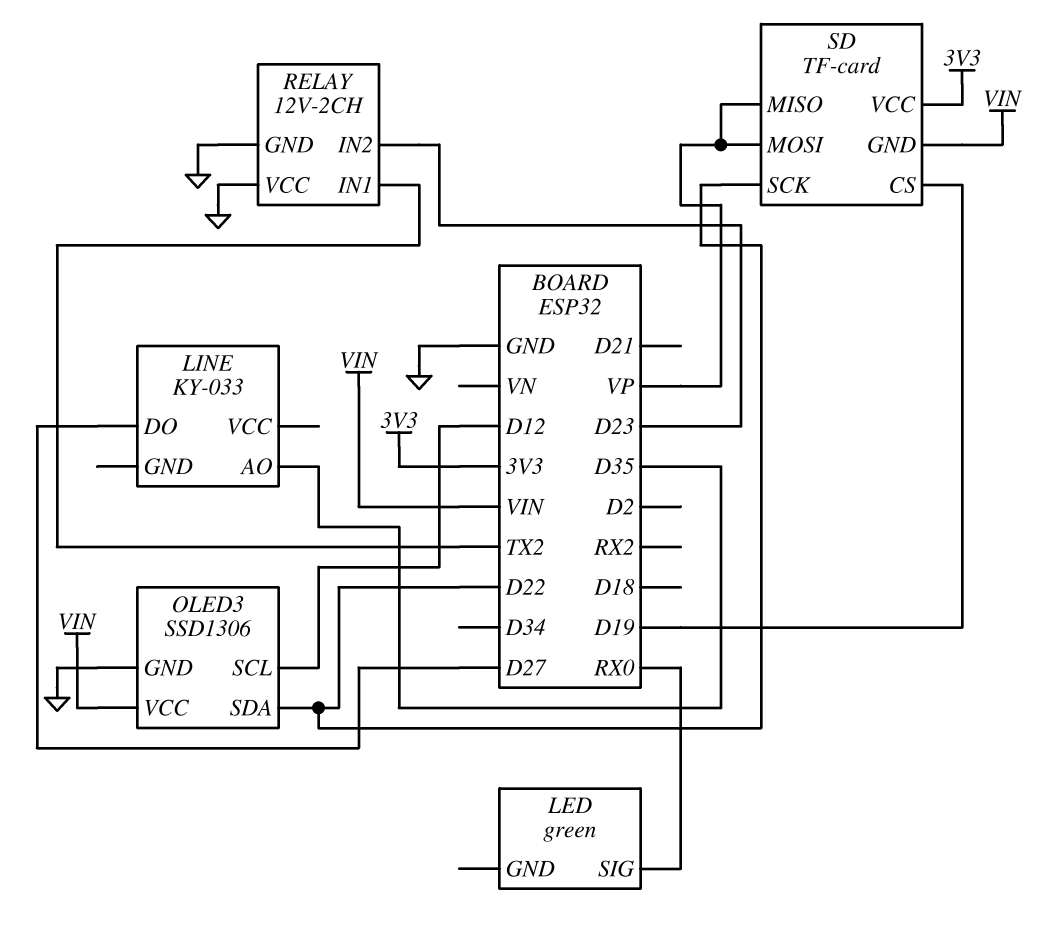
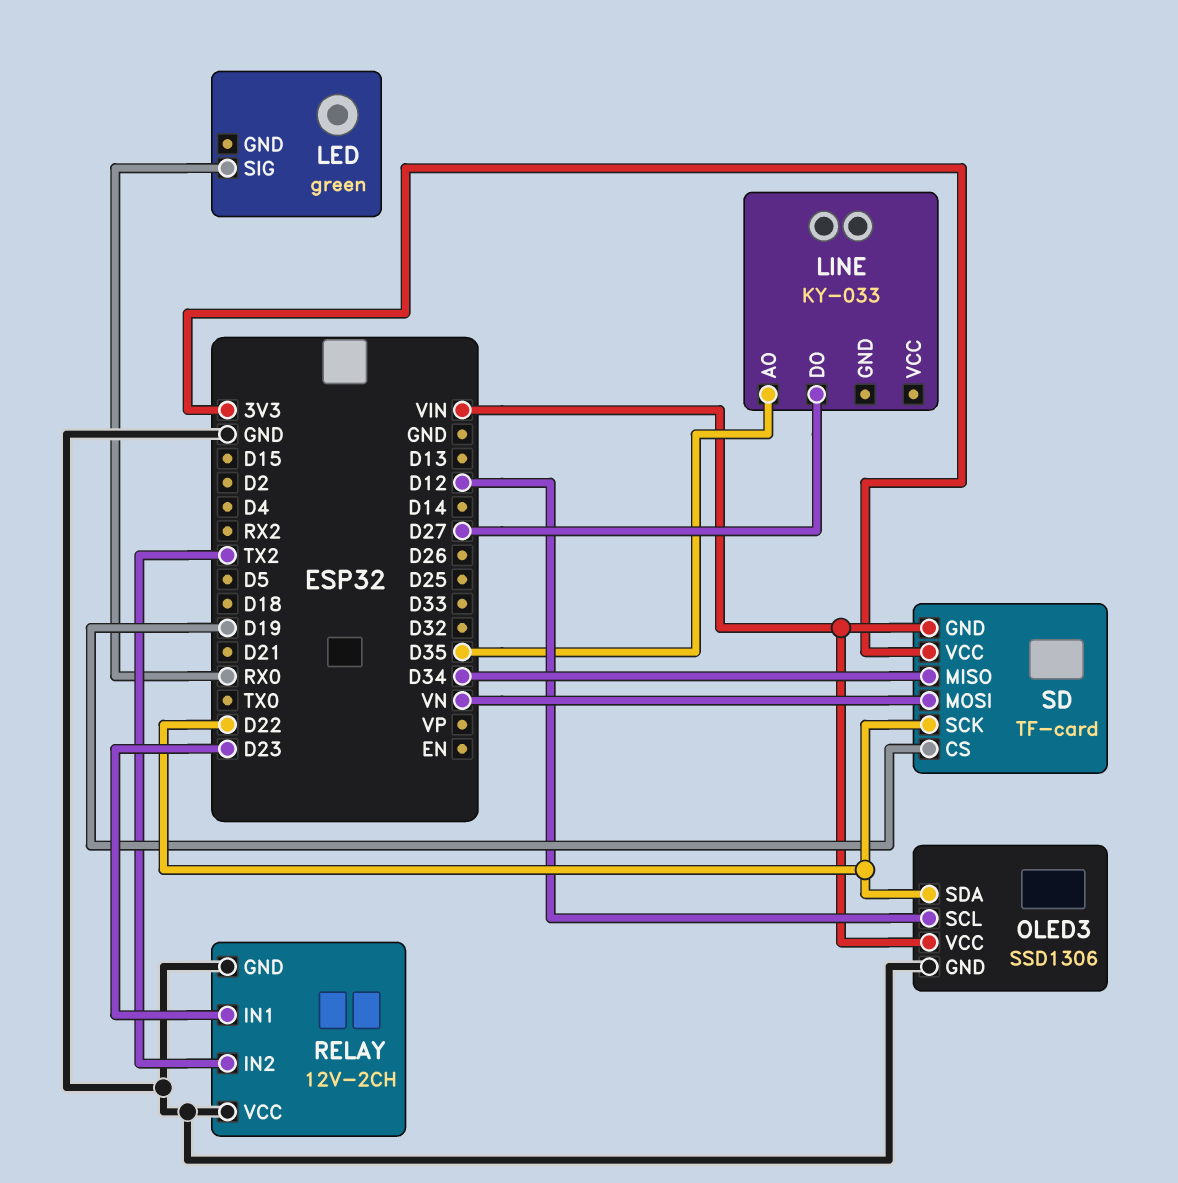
RELAY pin IN1: TX2 -> D23
RELAY pin IN2: D23 -> TX2
SD pin MISO: VP -> D34
SD pin MOSI: VP -> VN

